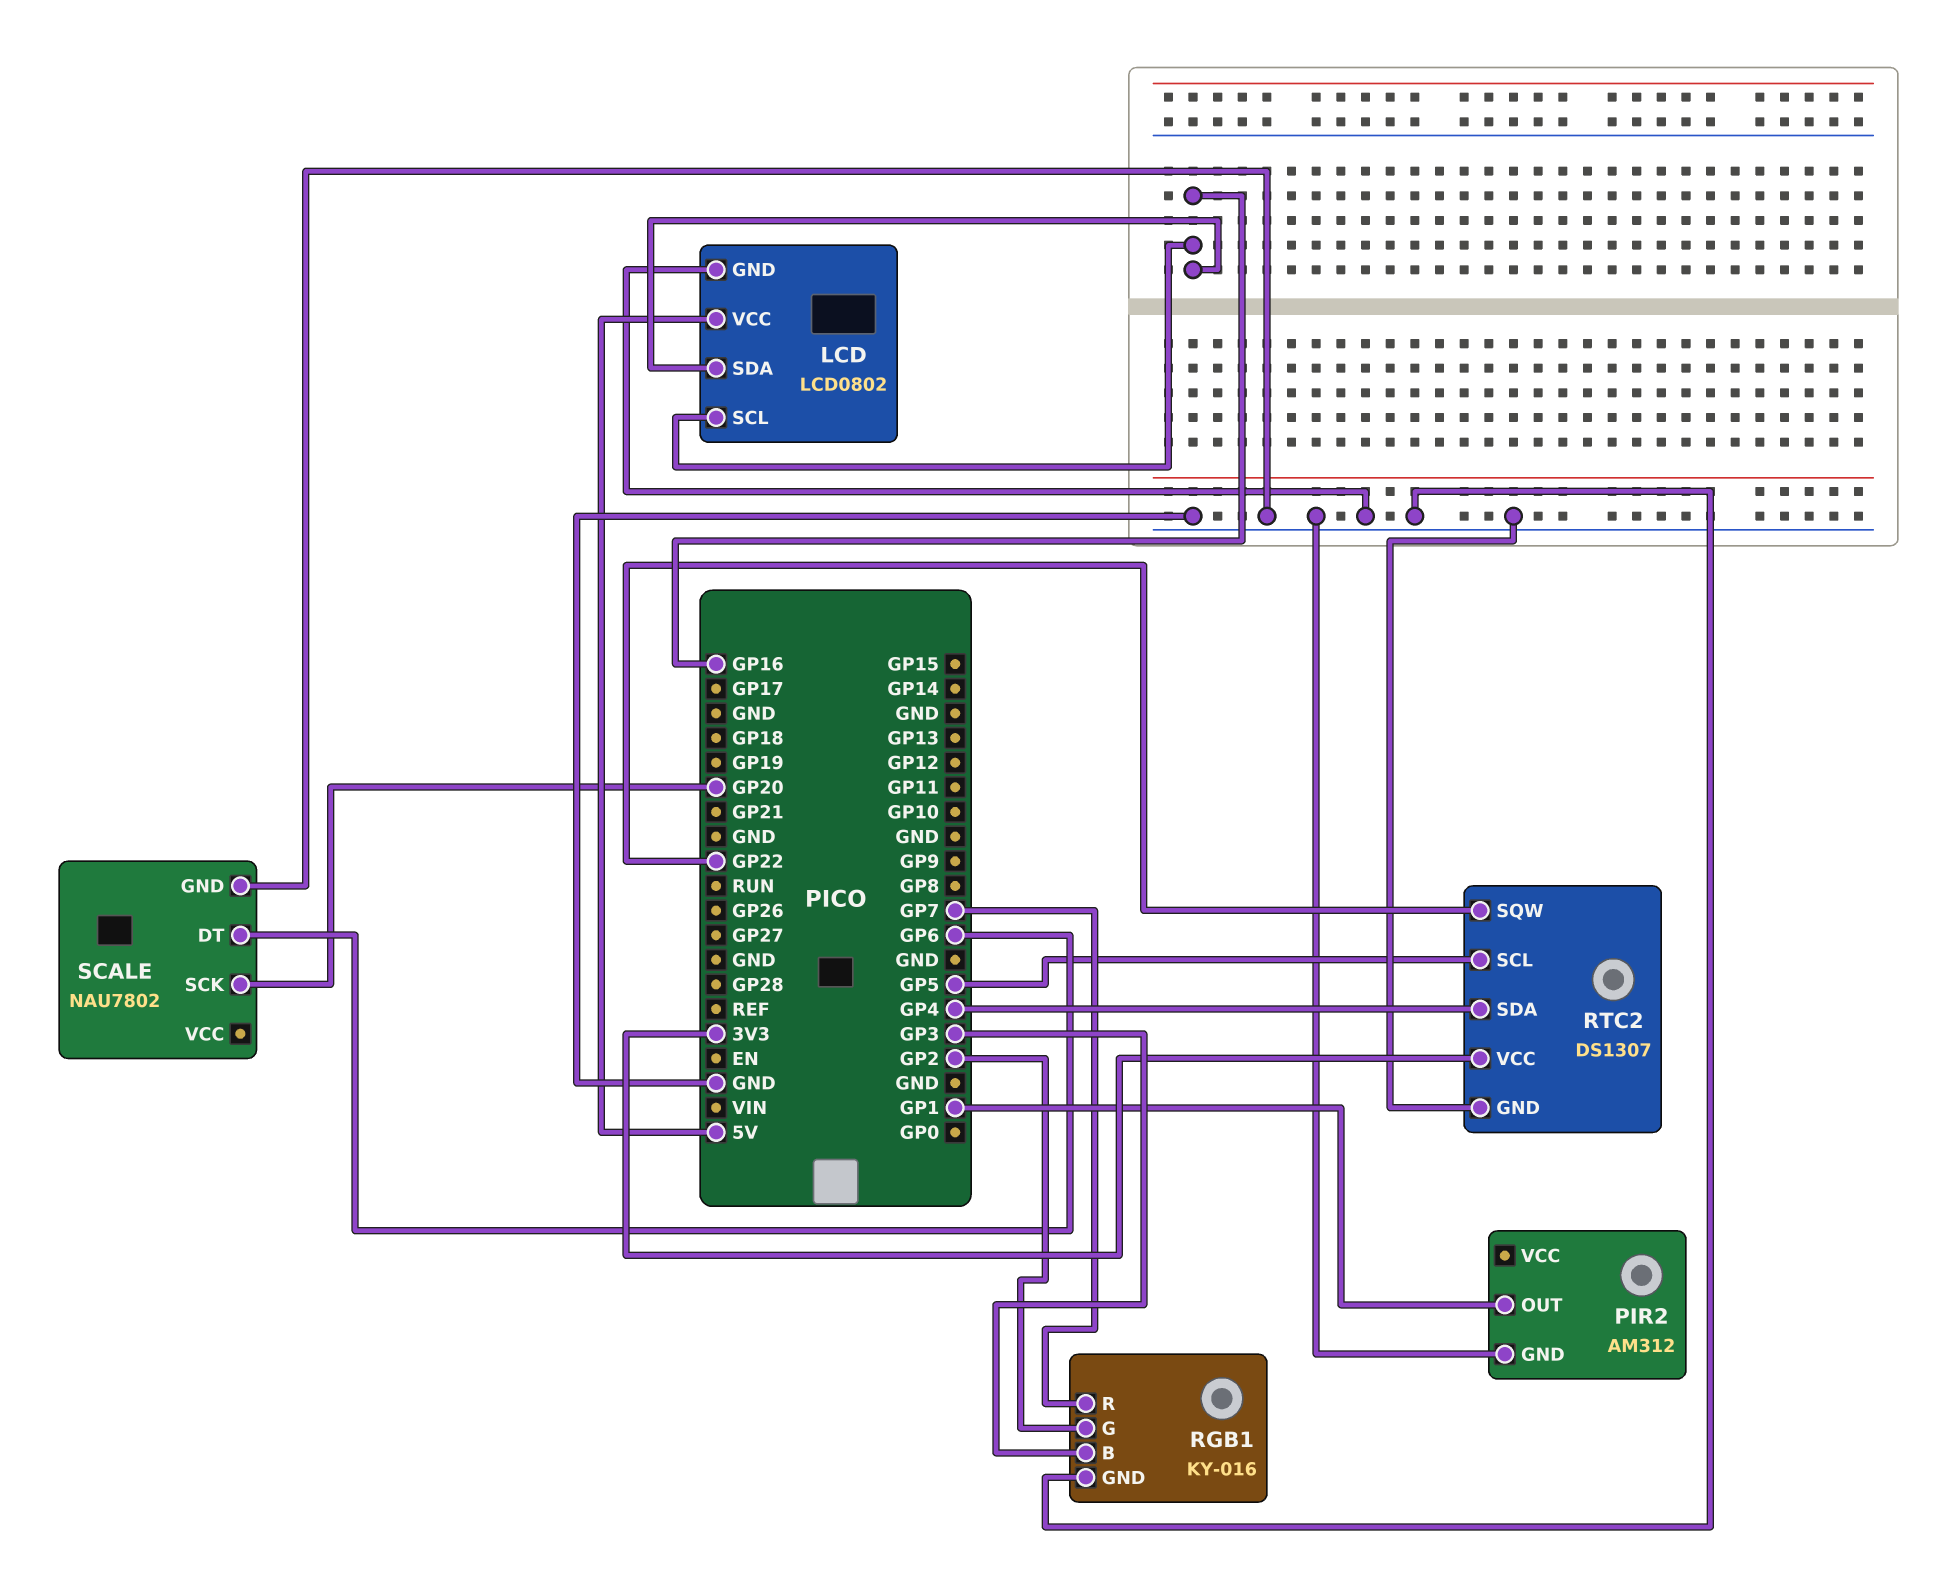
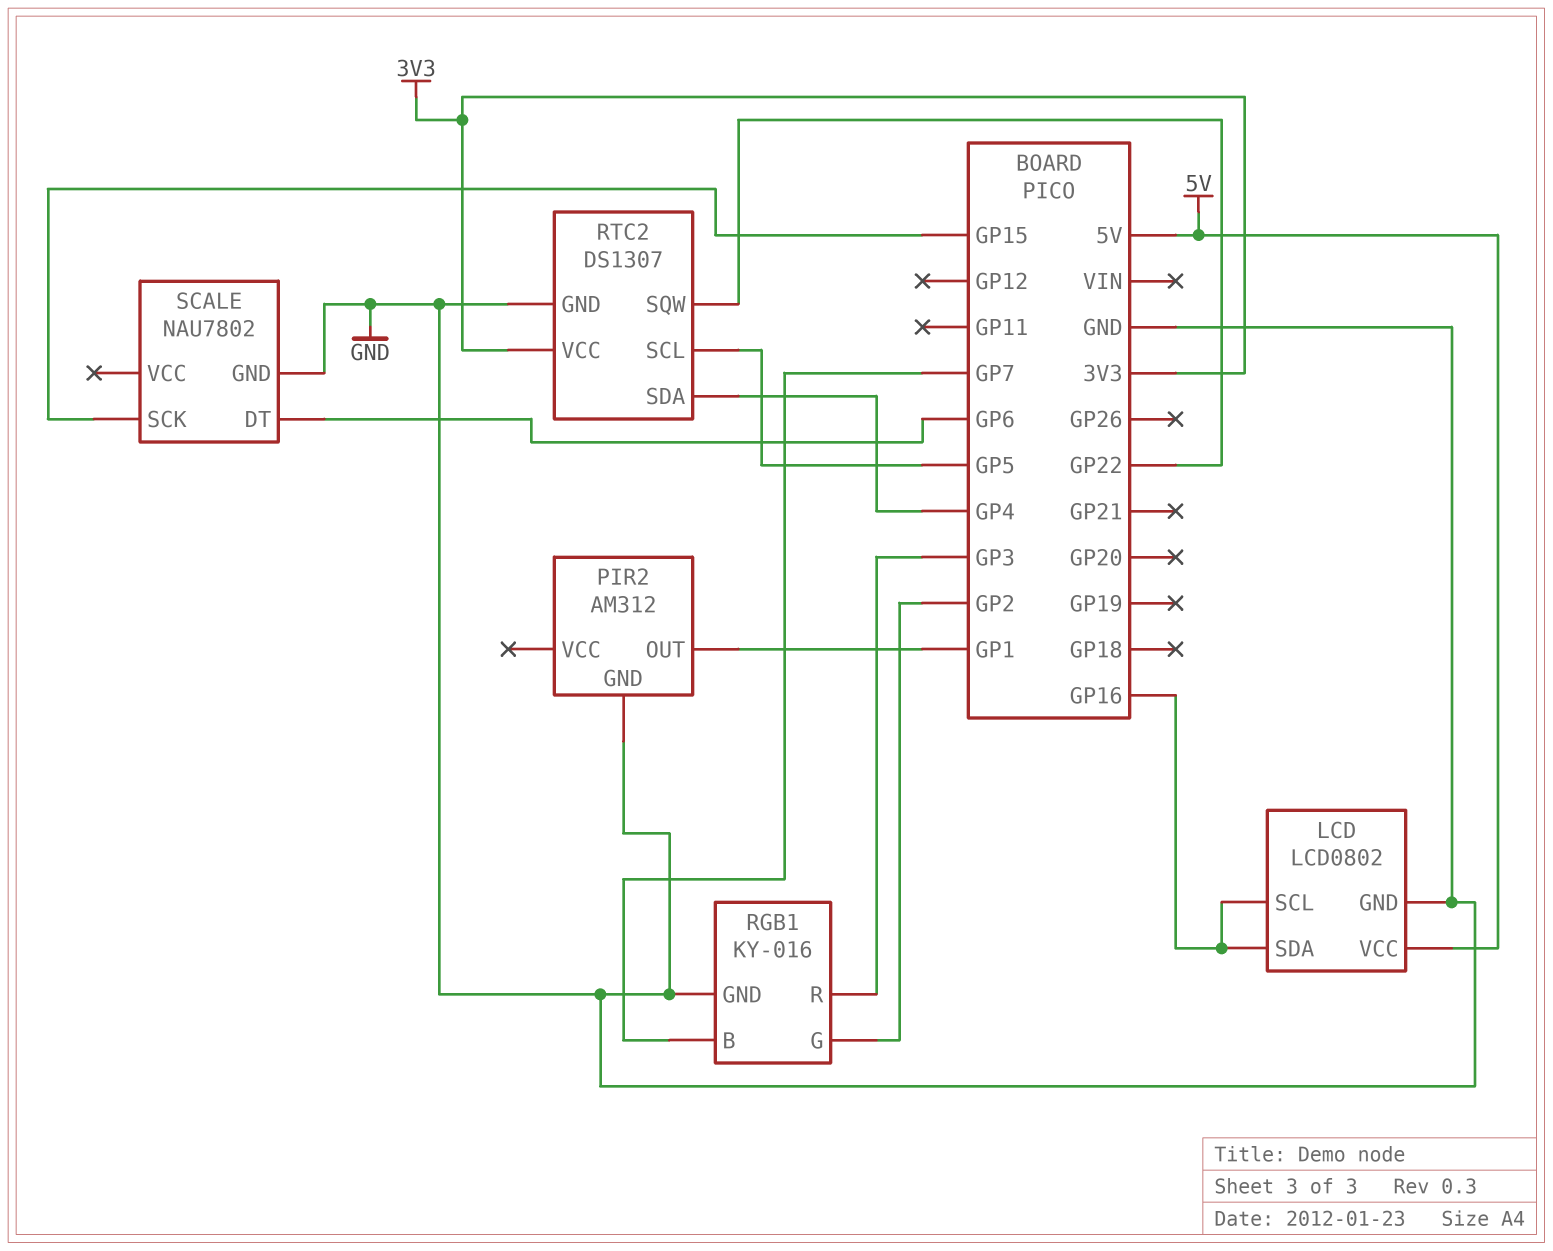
RGB1 pin B: GP3 -> GP7
RGB1 pin R: GP7 -> GP3
SCALE pin SCK: GP20 -> GP15

